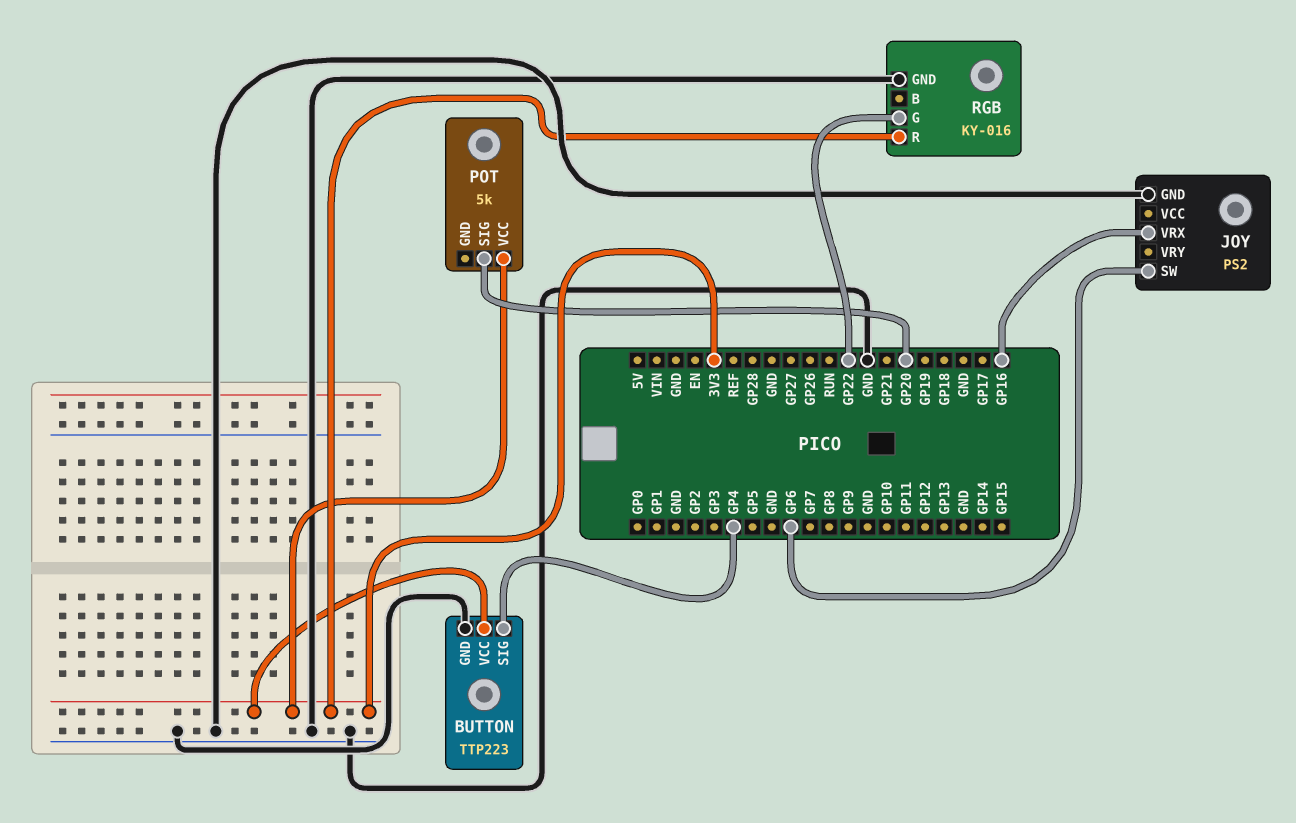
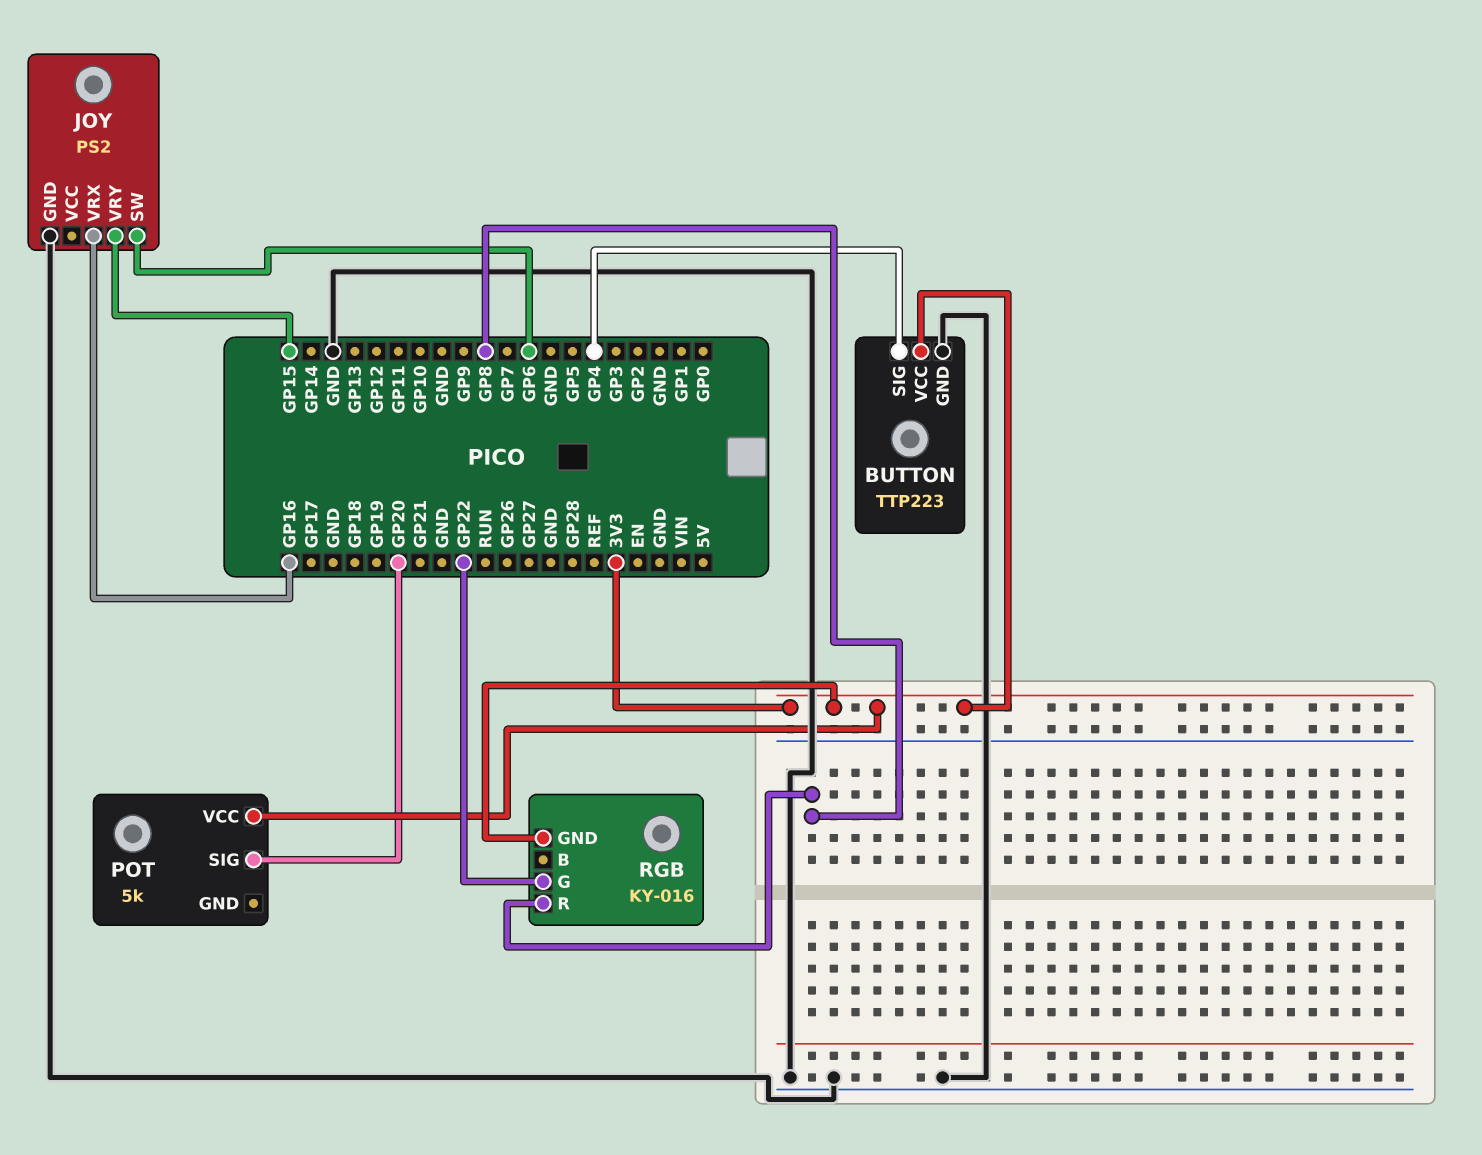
JOY pin VRY: none -> GP15
RGB pin GND: GND -> 3V3
RGB pin R: 3V3 -> GP8

